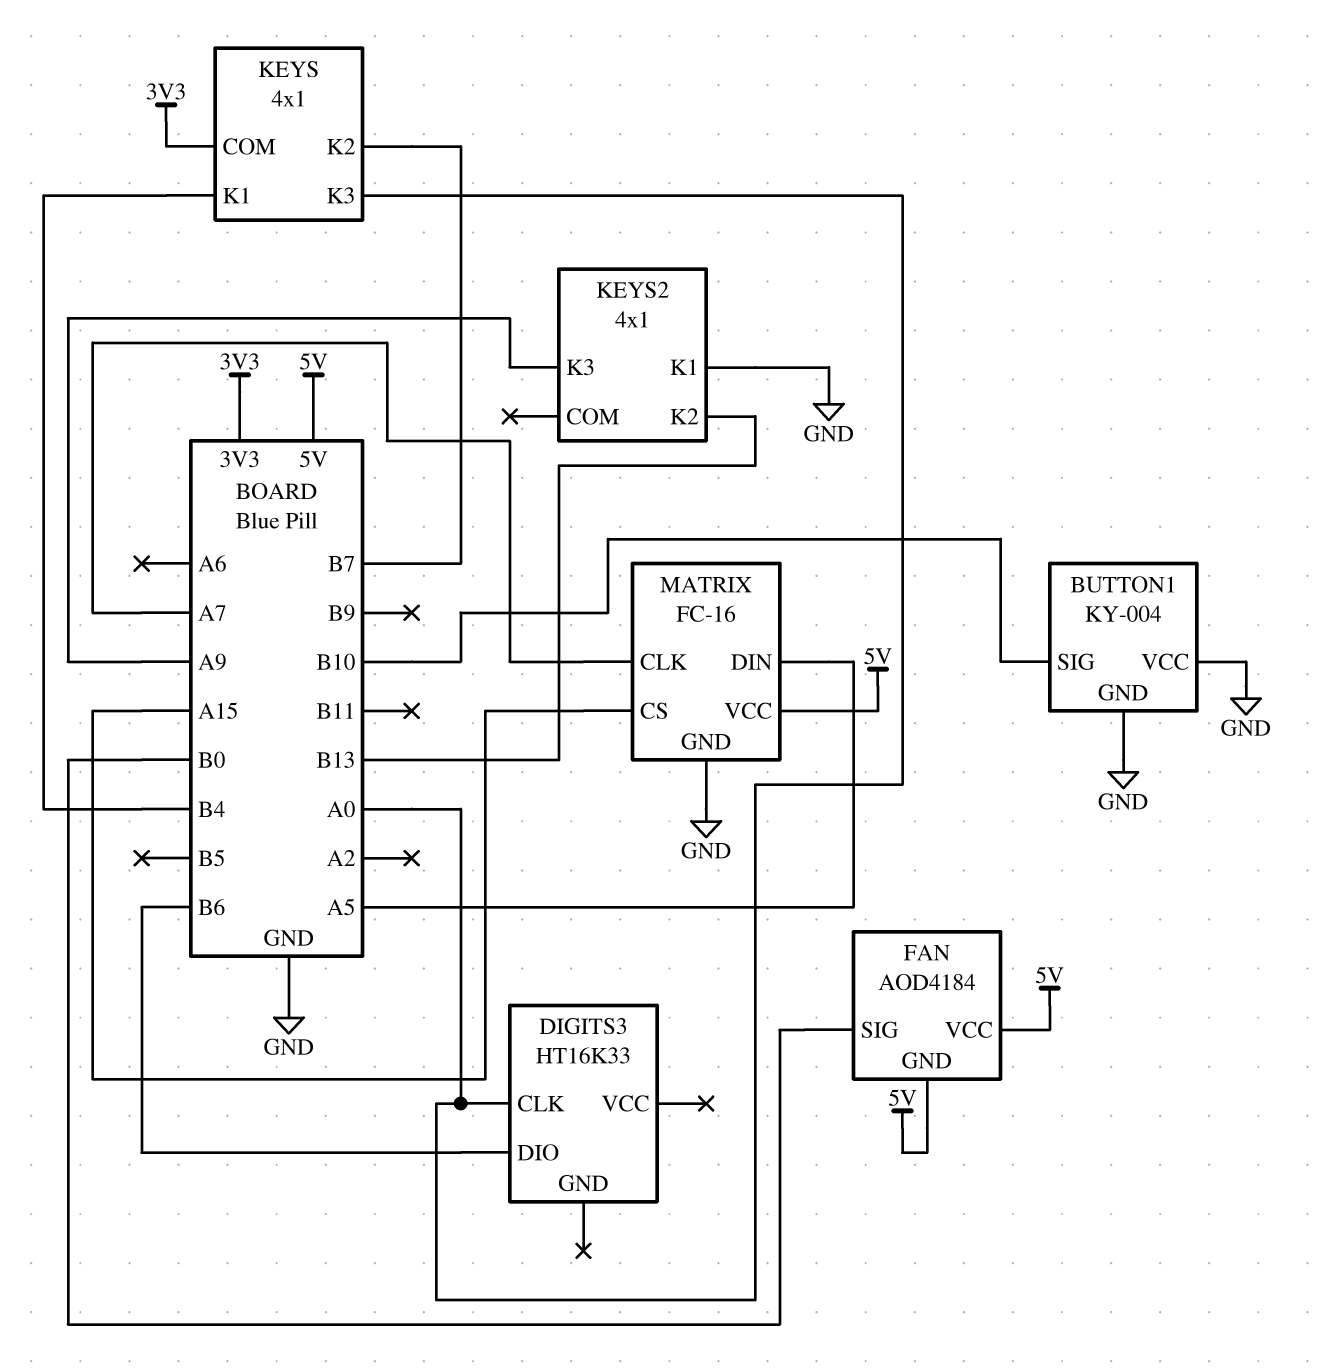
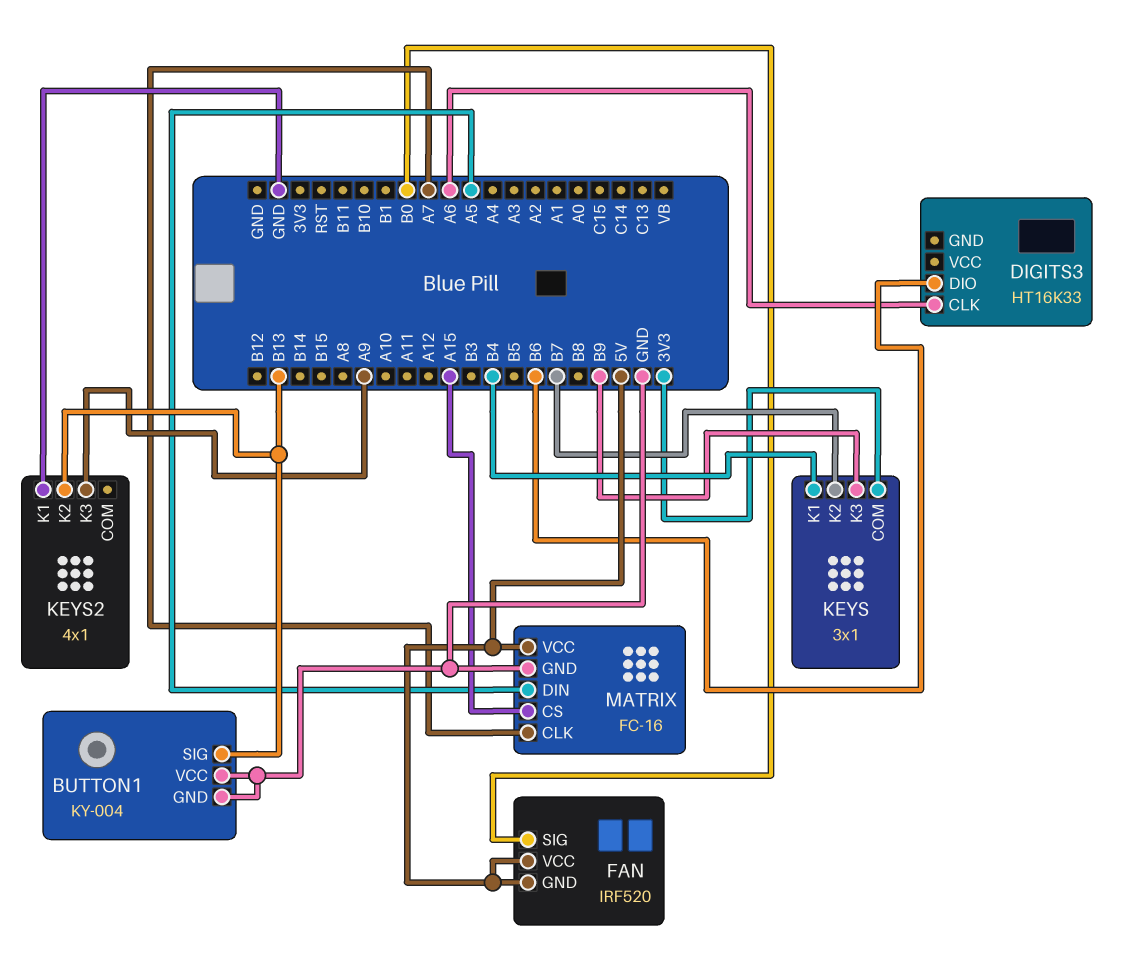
BUTTON1 pin SIG: B10 -> B13
DIGITS3 pin CLK: A0 -> A6
FAN: AOD4184 -> IRF520
KEYS: 4x1 -> 3x1
KEYS pin K3: A0 -> B9

